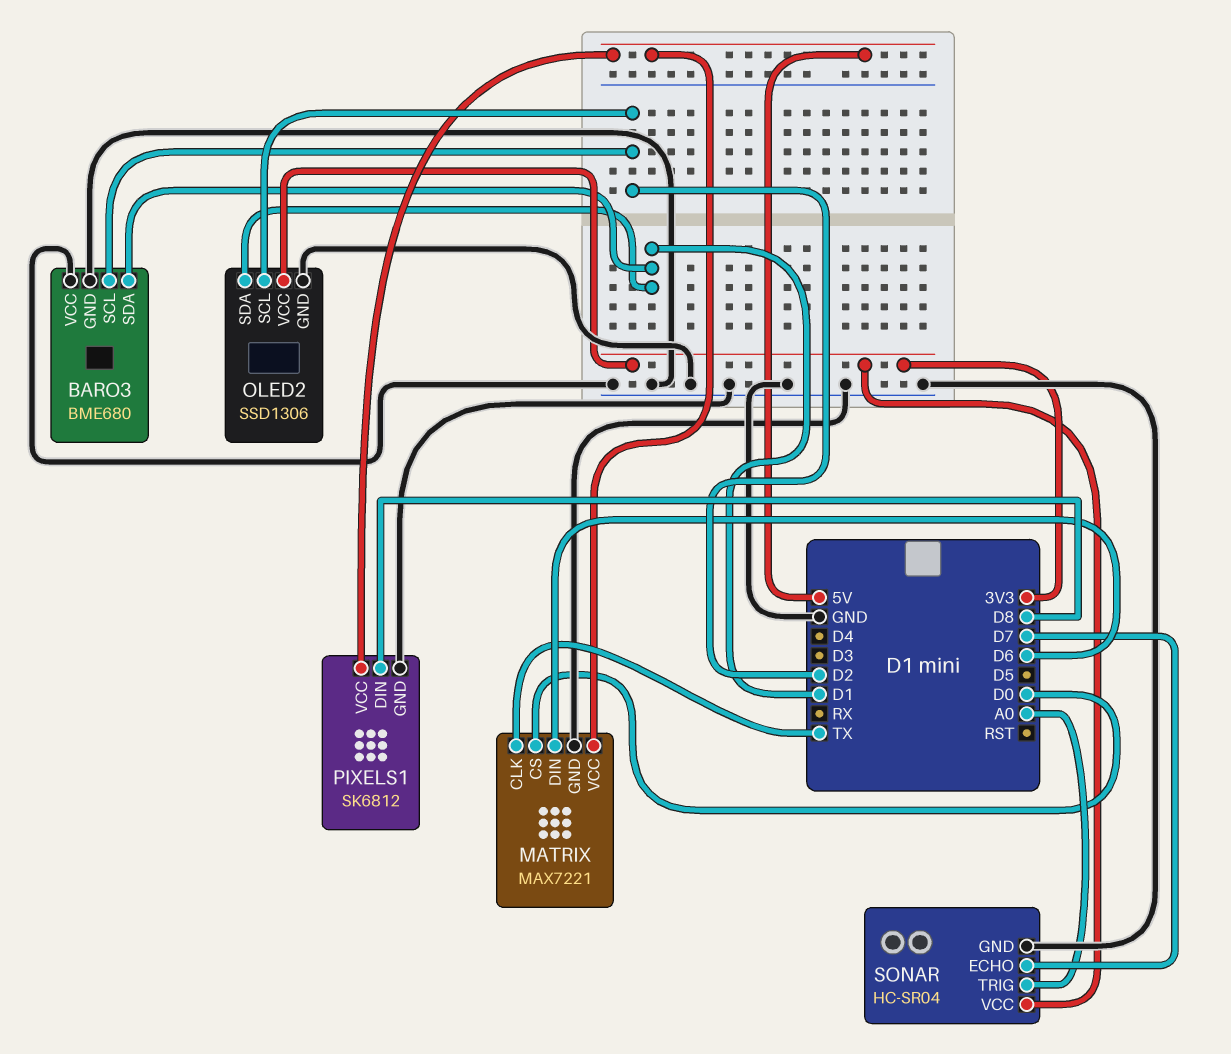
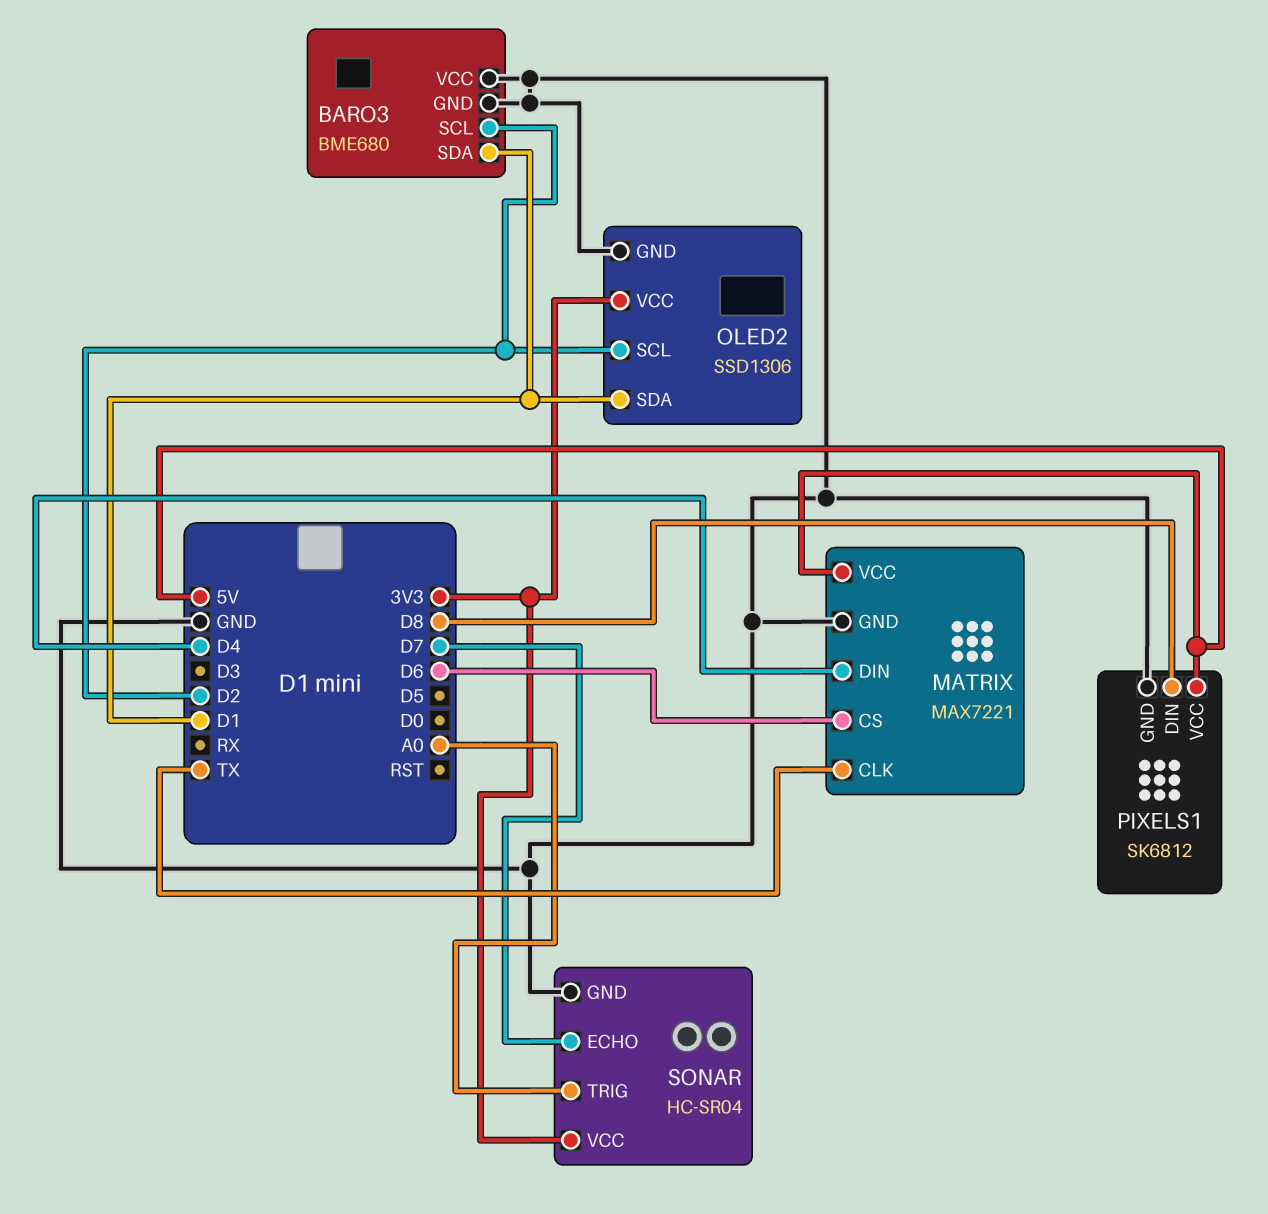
MATRIX pin CS: D0 -> D6
MATRIX pin DIN: D6 -> D4

